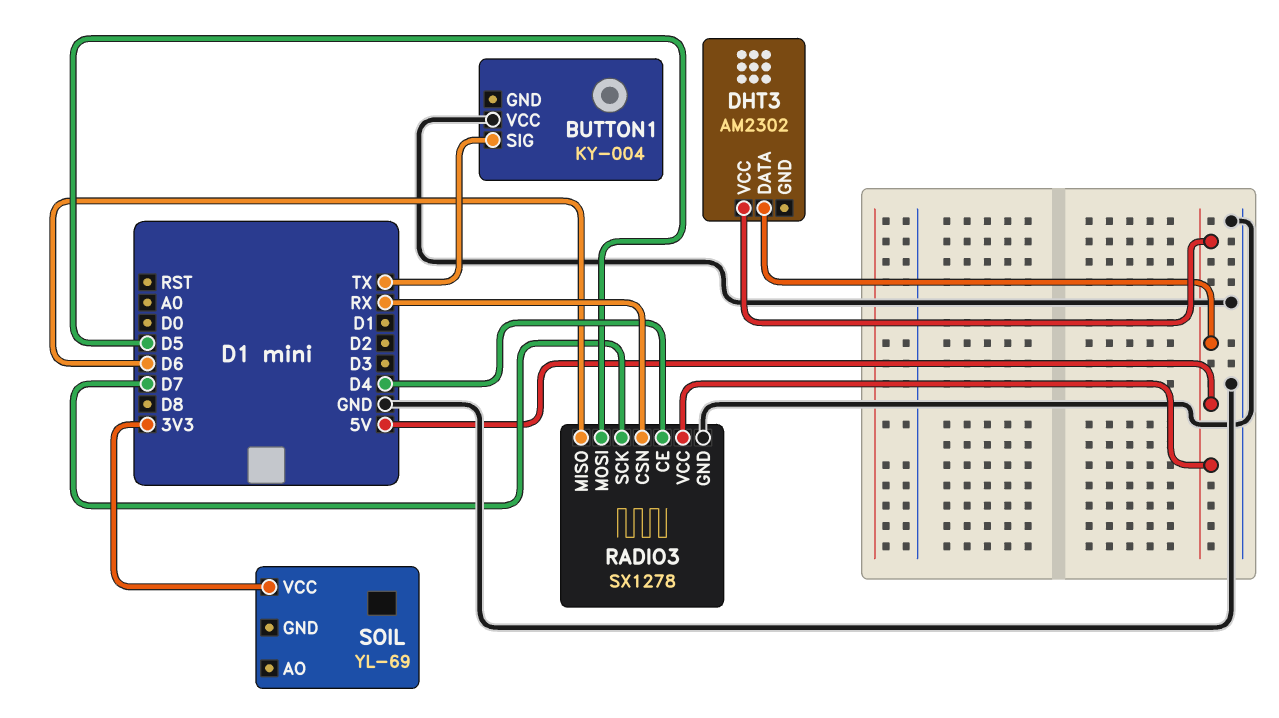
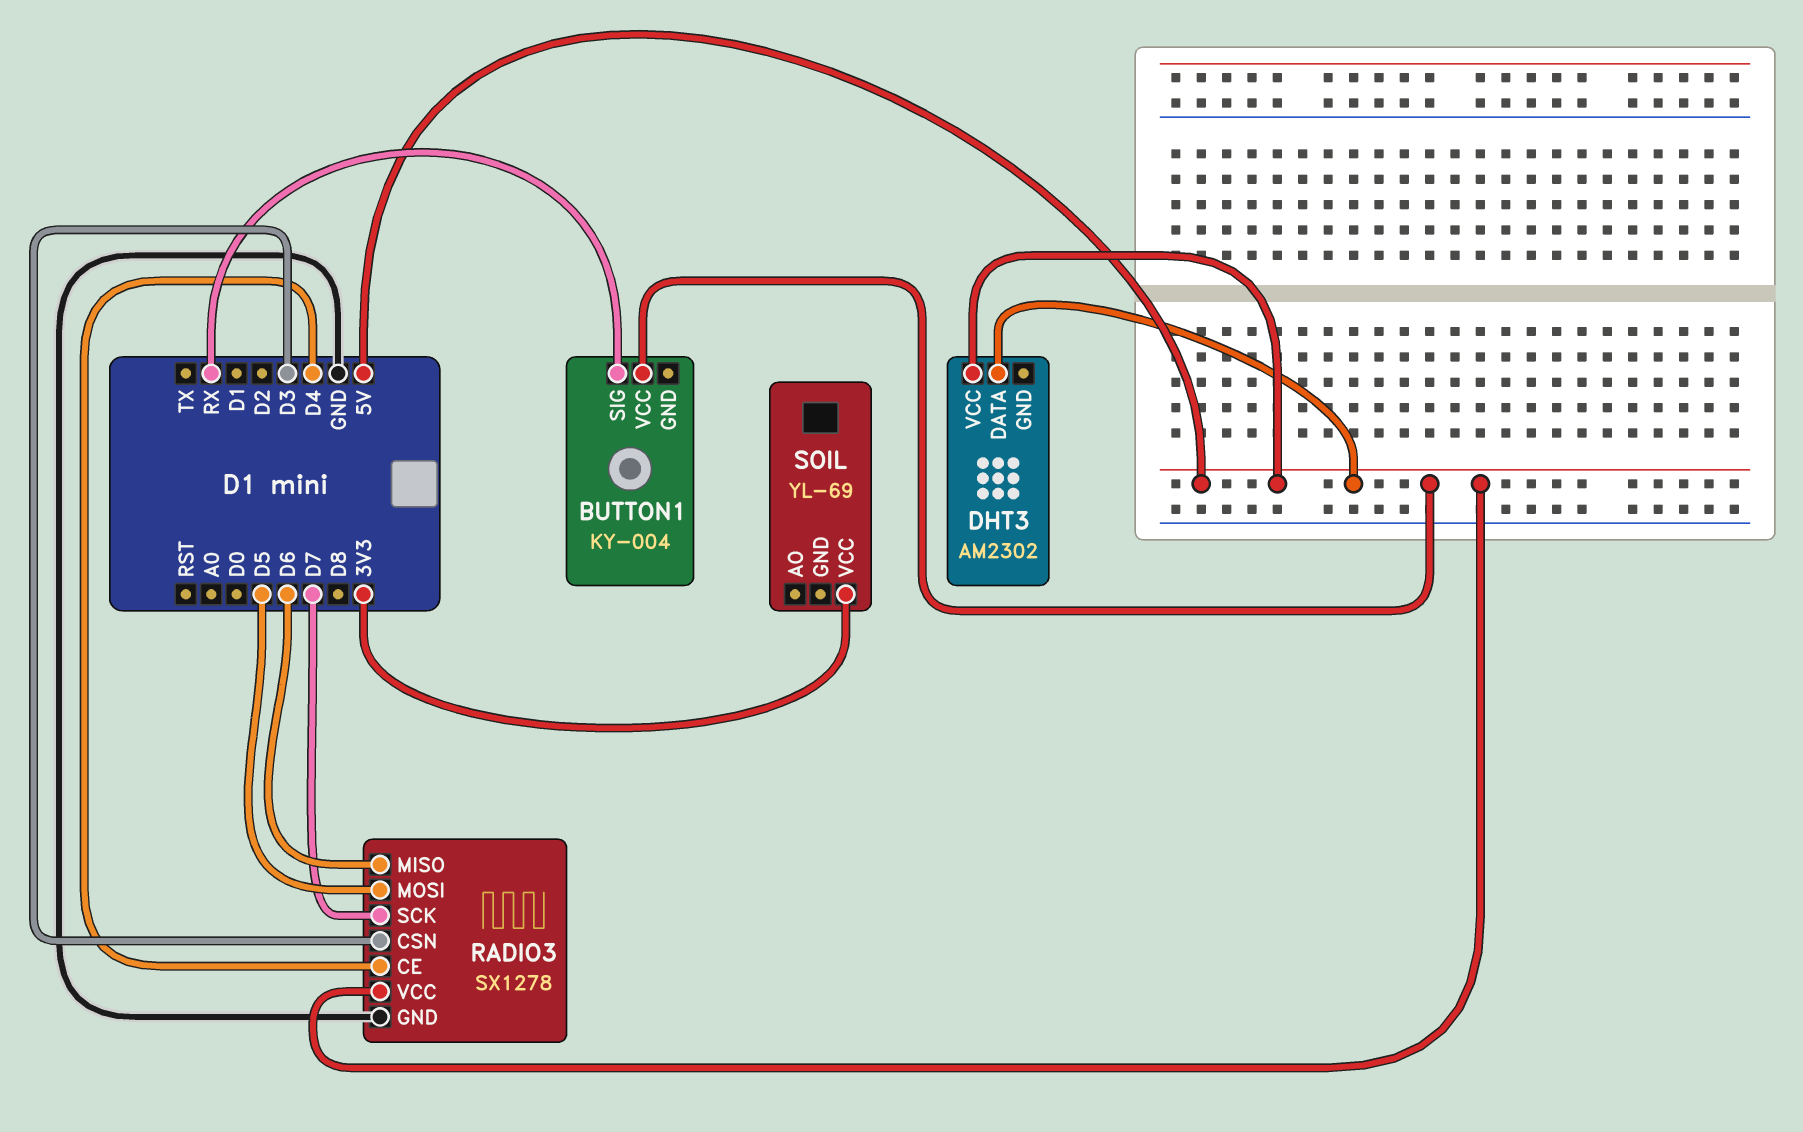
BUTTON1 pin SIG: TX -> RX
BUTTON1 pin VCC: GND -> 5V
RADIO3 pin CSN: RX -> D3

